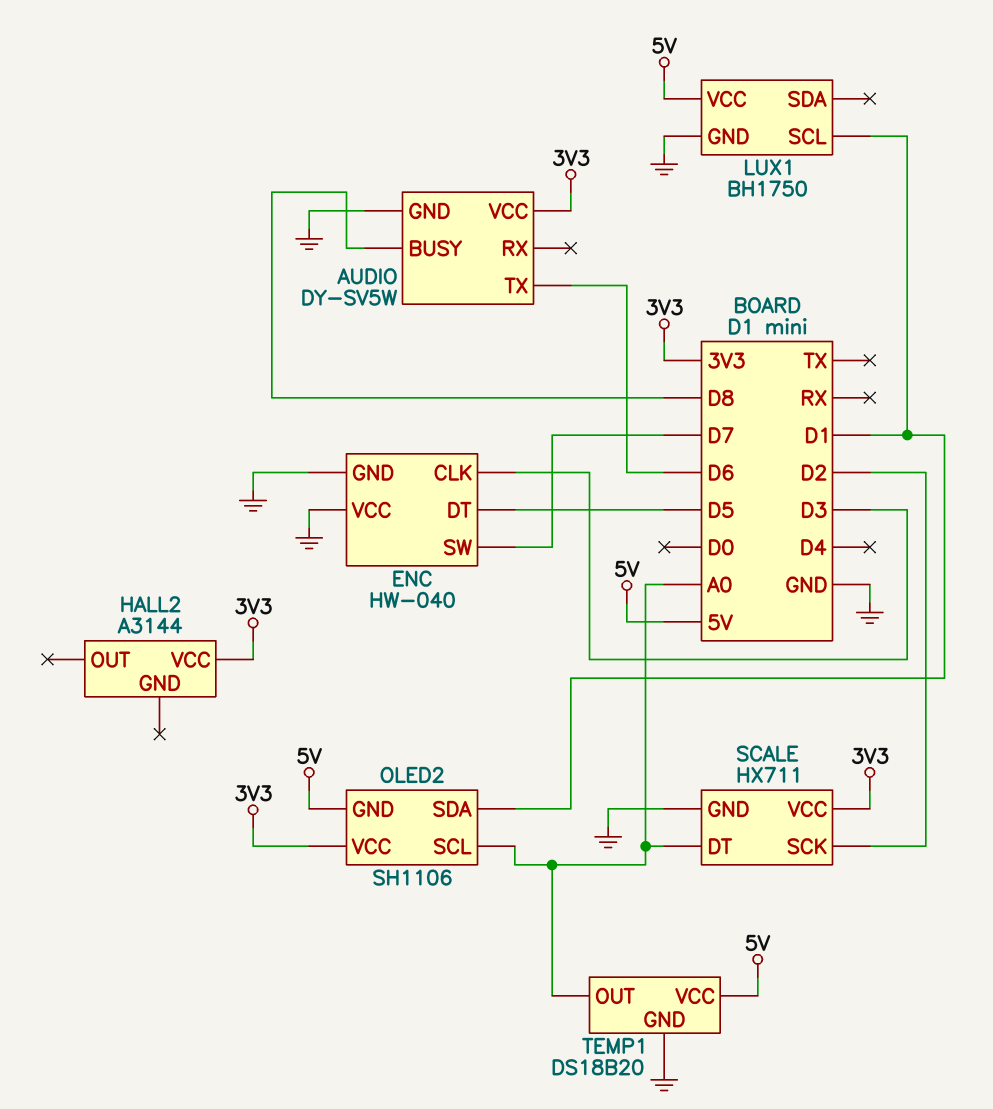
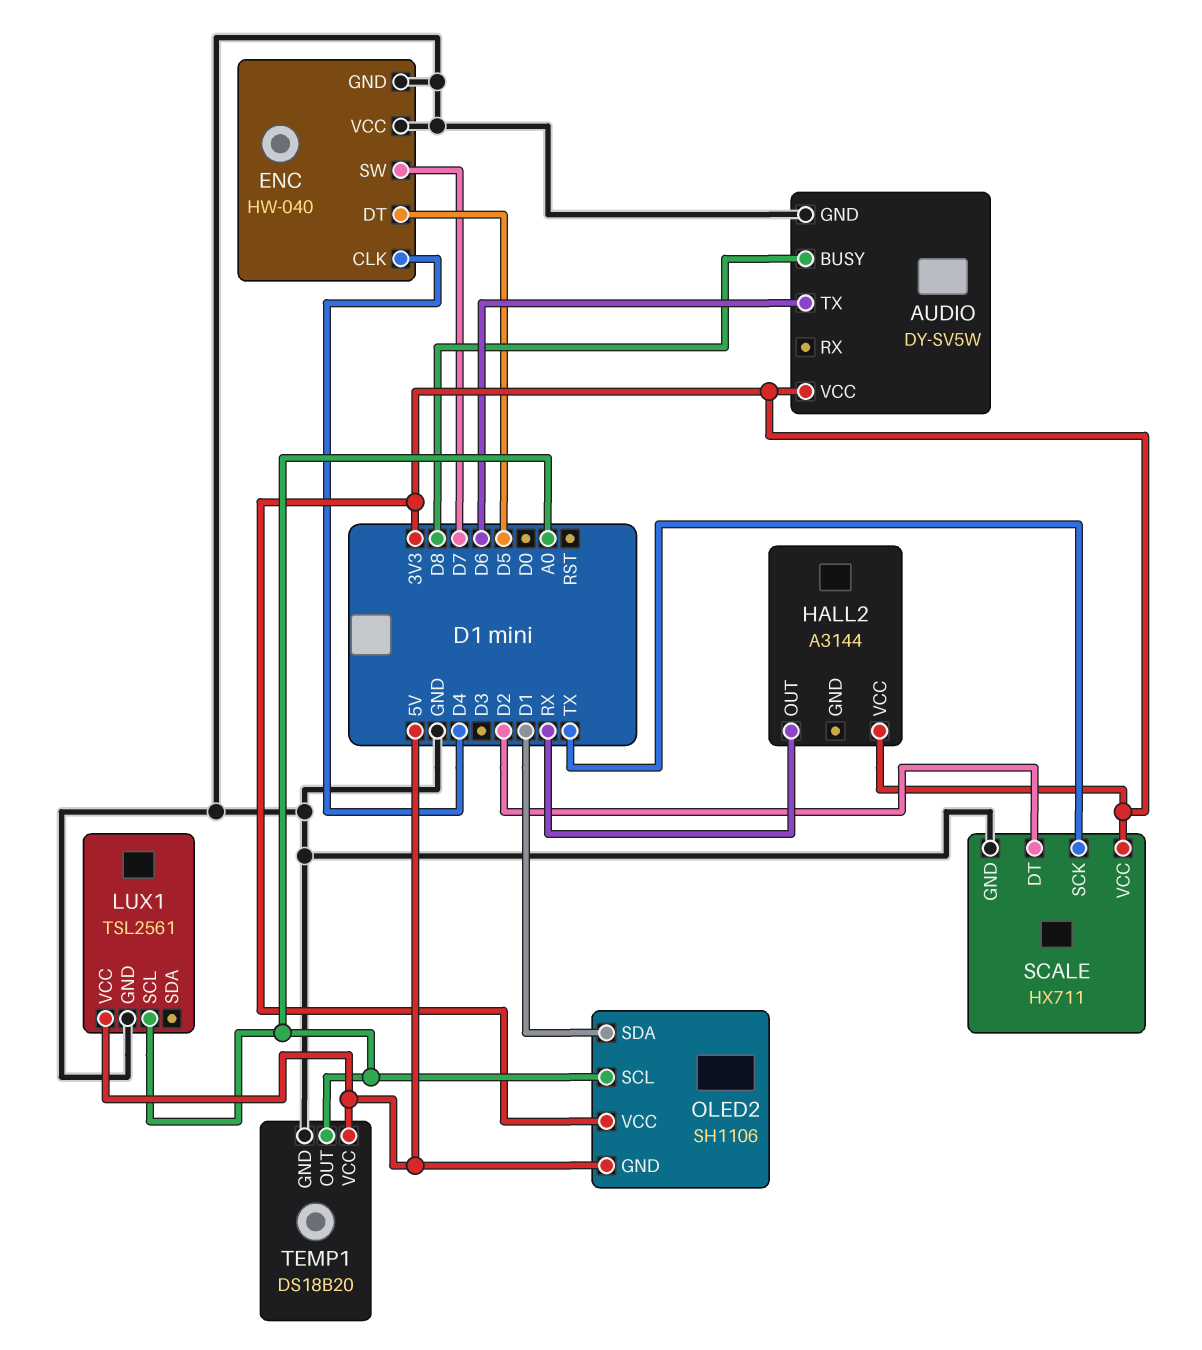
ENC pin CLK: D3 -> D4
HALL2 pin OUT: none -> RX
LUX1: BH1750 -> TSL2561
LUX1 pin SCL: D1 -> A0
SCALE pin DT: A0 -> D2
SCALE pin SCK: D2 -> TX

